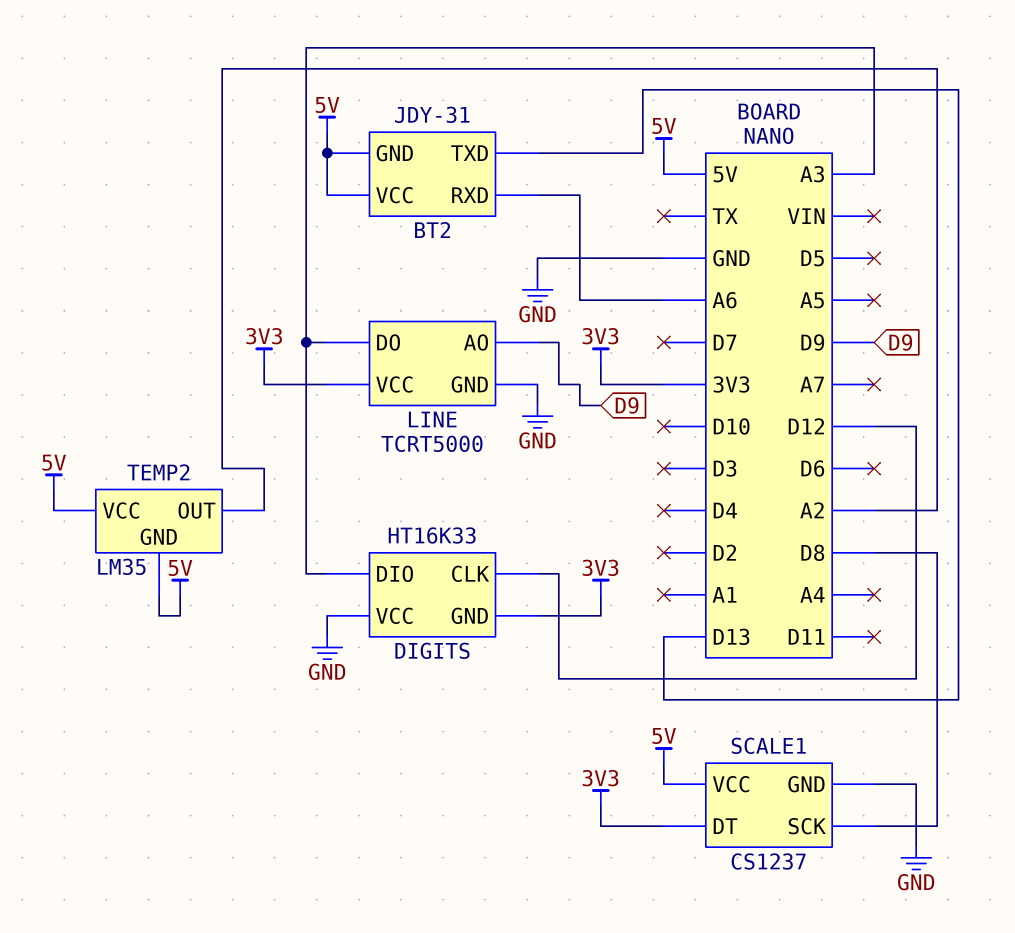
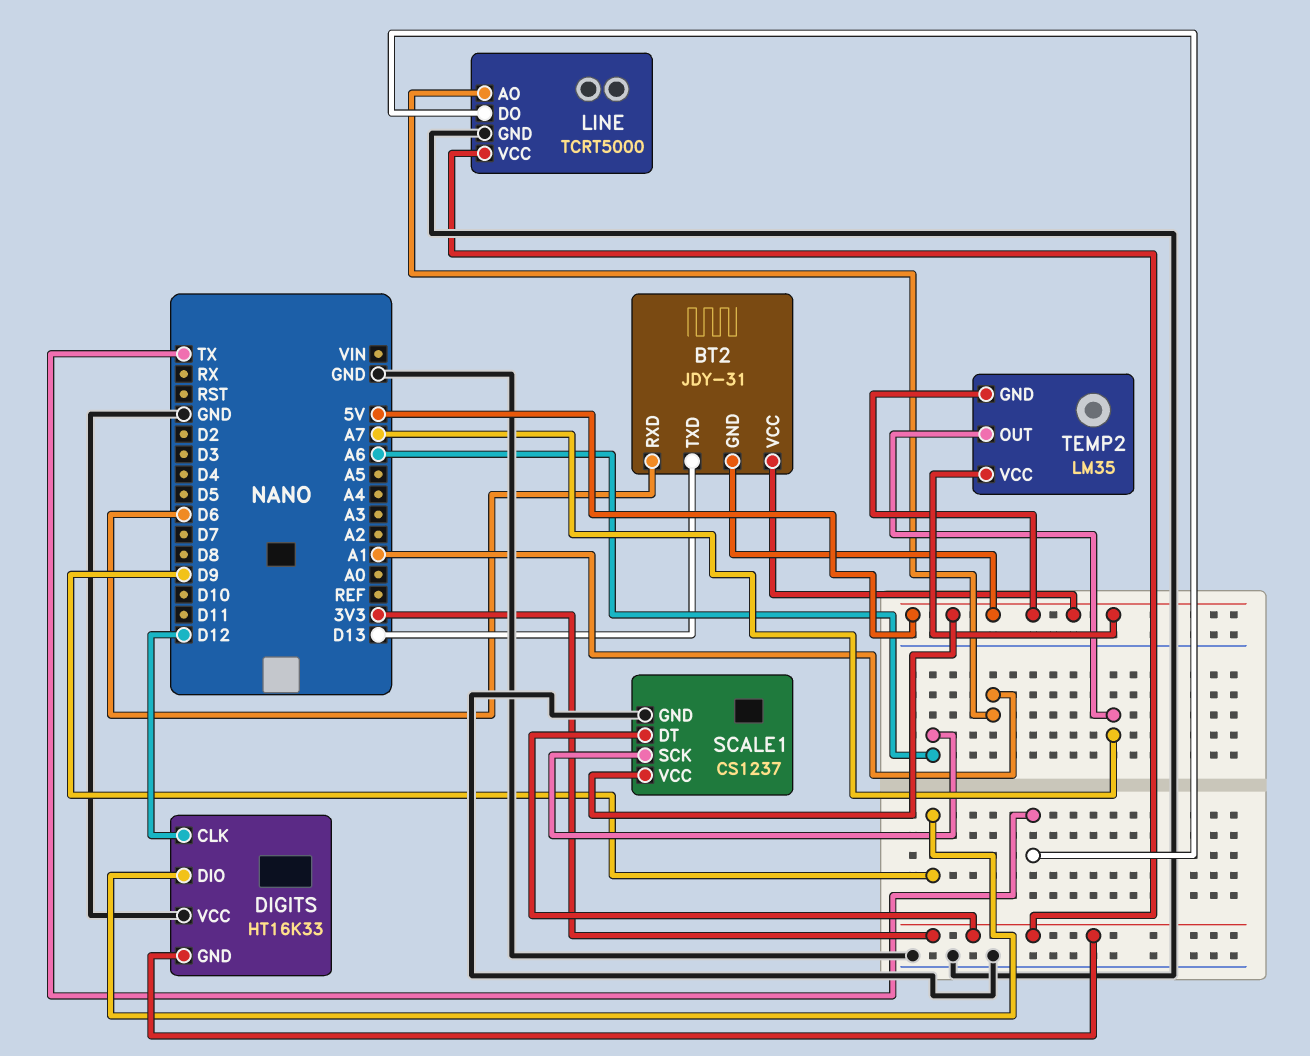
BT2 pin RXD: A6 -> D6
DIGITS pin DIO: A3 -> D9
LINE pin AO: D9 -> A1
LINE pin DO: A3 -> TX
SCALE1 pin SCK: D8 -> A6
TEMP2 pin OUT: A2 -> A7

